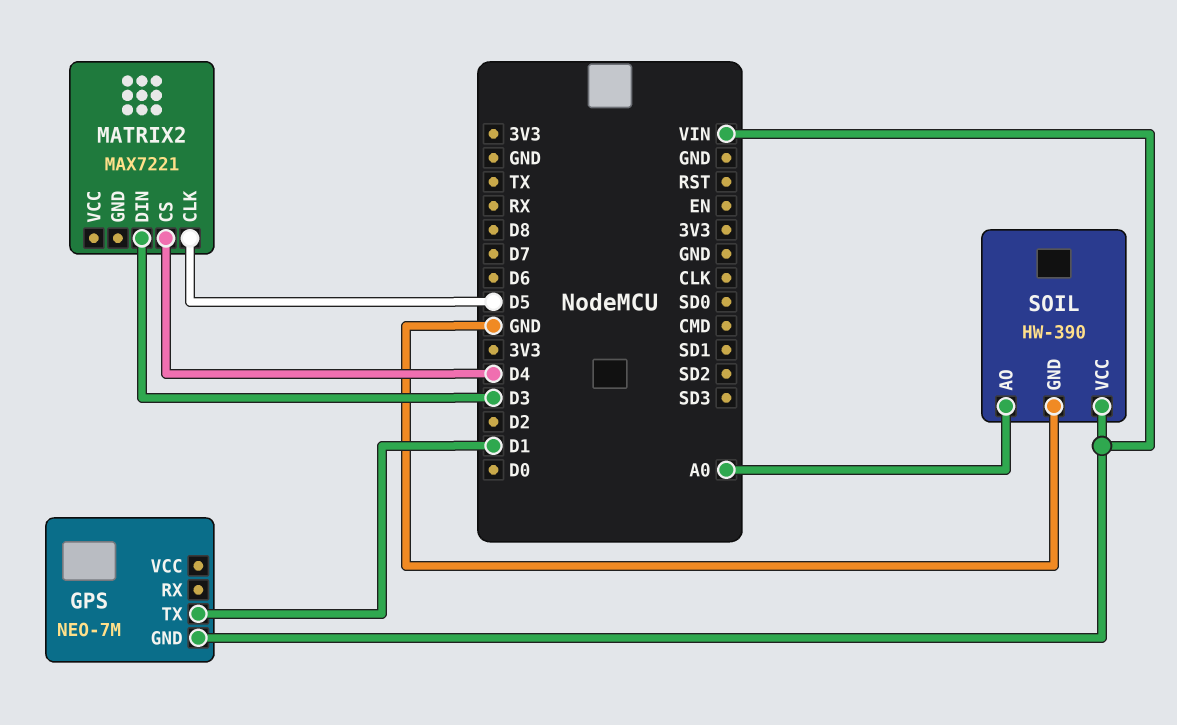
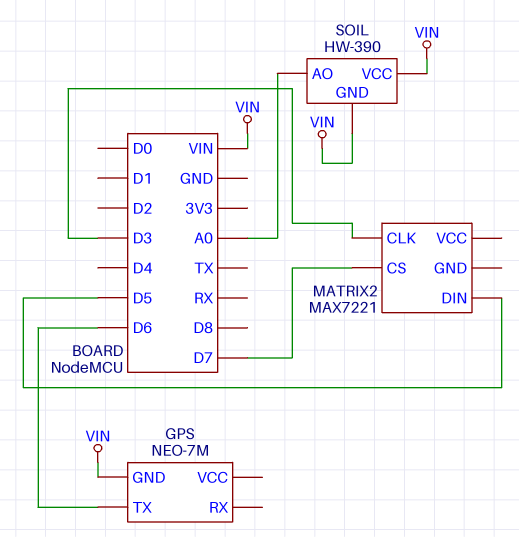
GPS pin TX: D1 -> D6
MATRIX2 pin CLK: D5 -> D3
MATRIX2 pin CS: D4 -> D7
MATRIX2 pin DIN: D3 -> D5
SOIL pin GND: GND -> VIN

